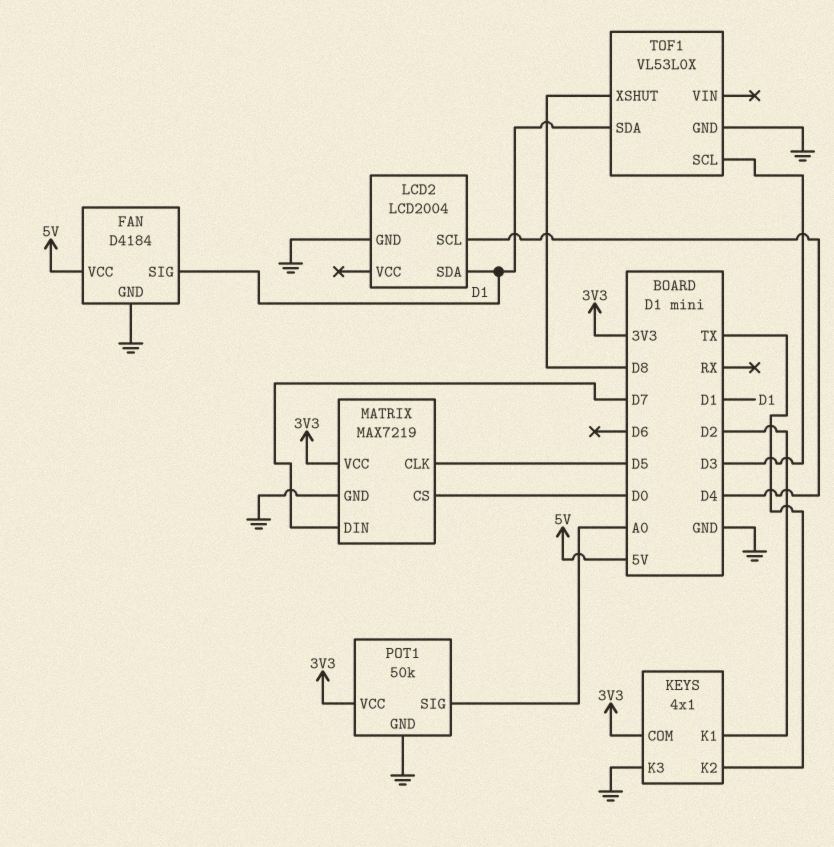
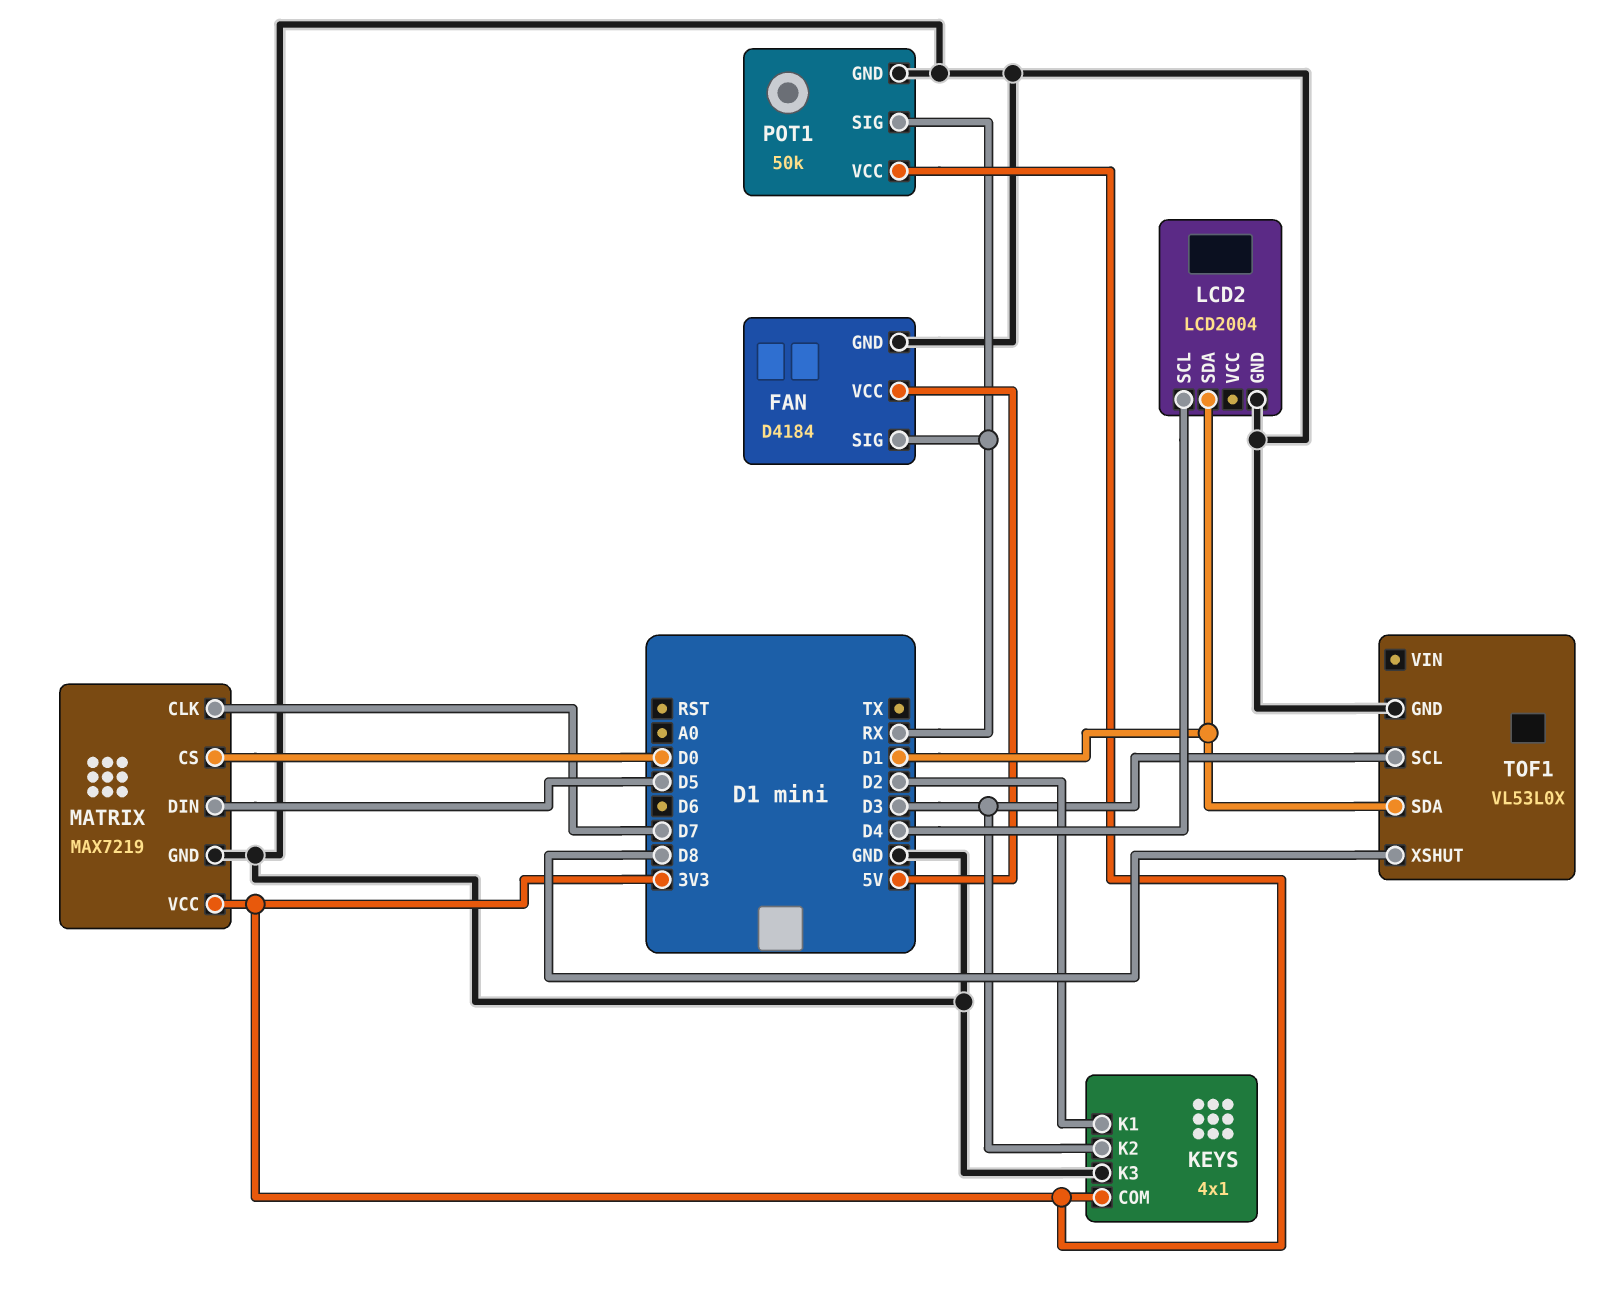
FAN pin SIG: D1 -> RX
KEYS pin K2: TX -> D3
MATRIX pin CLK: D5 -> D7
MATRIX pin DIN: D7 -> D5
POT1 pin SIG: A0 -> RX

